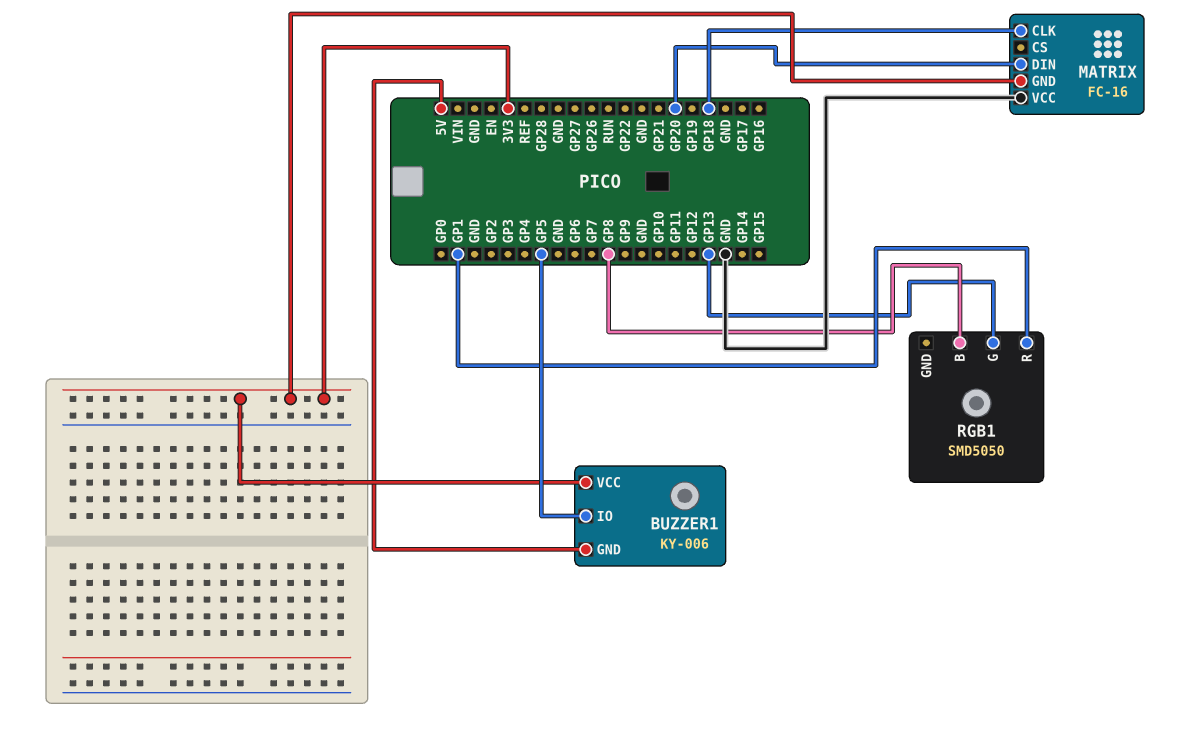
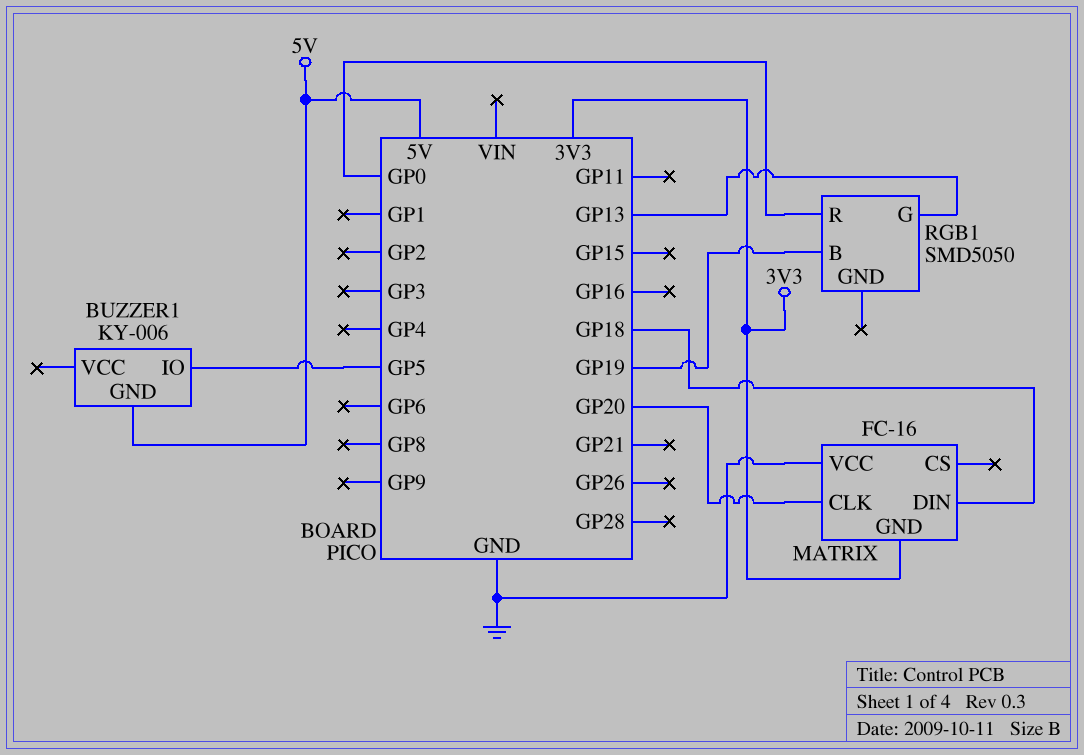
BUZZER1 pin VCC: 3V3 -> none
MATRIX pin CLK: GP18 -> GP20
MATRIX pin DIN: GP20 -> GP18
RGB1 pin B: GP8 -> GP19
RGB1 pin R: GP1 -> GP0

